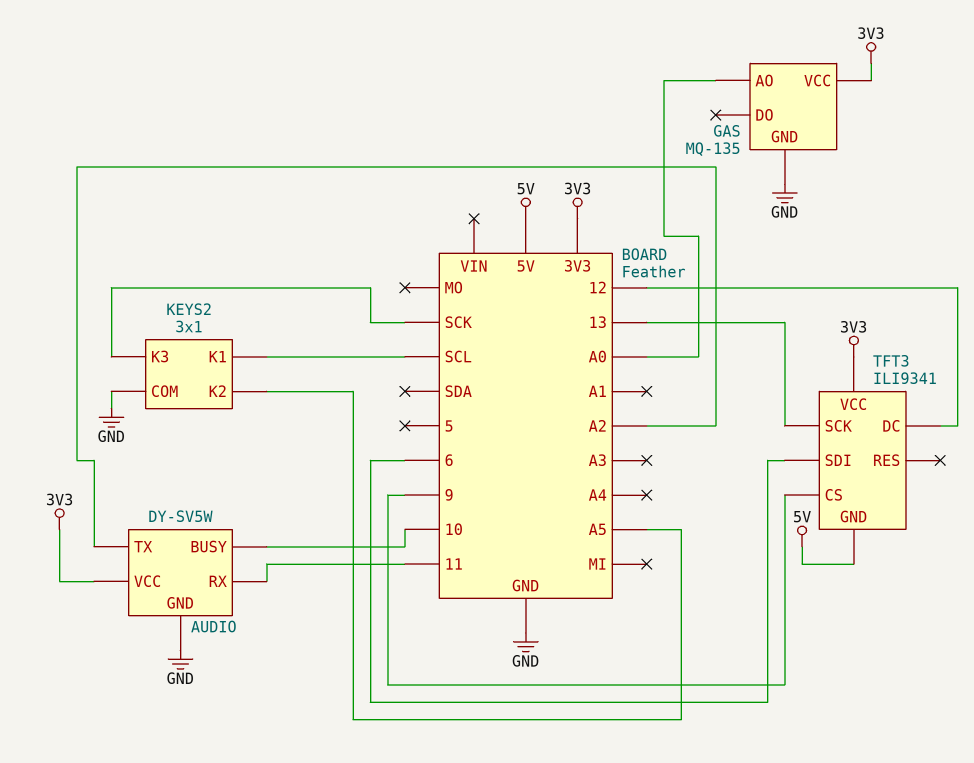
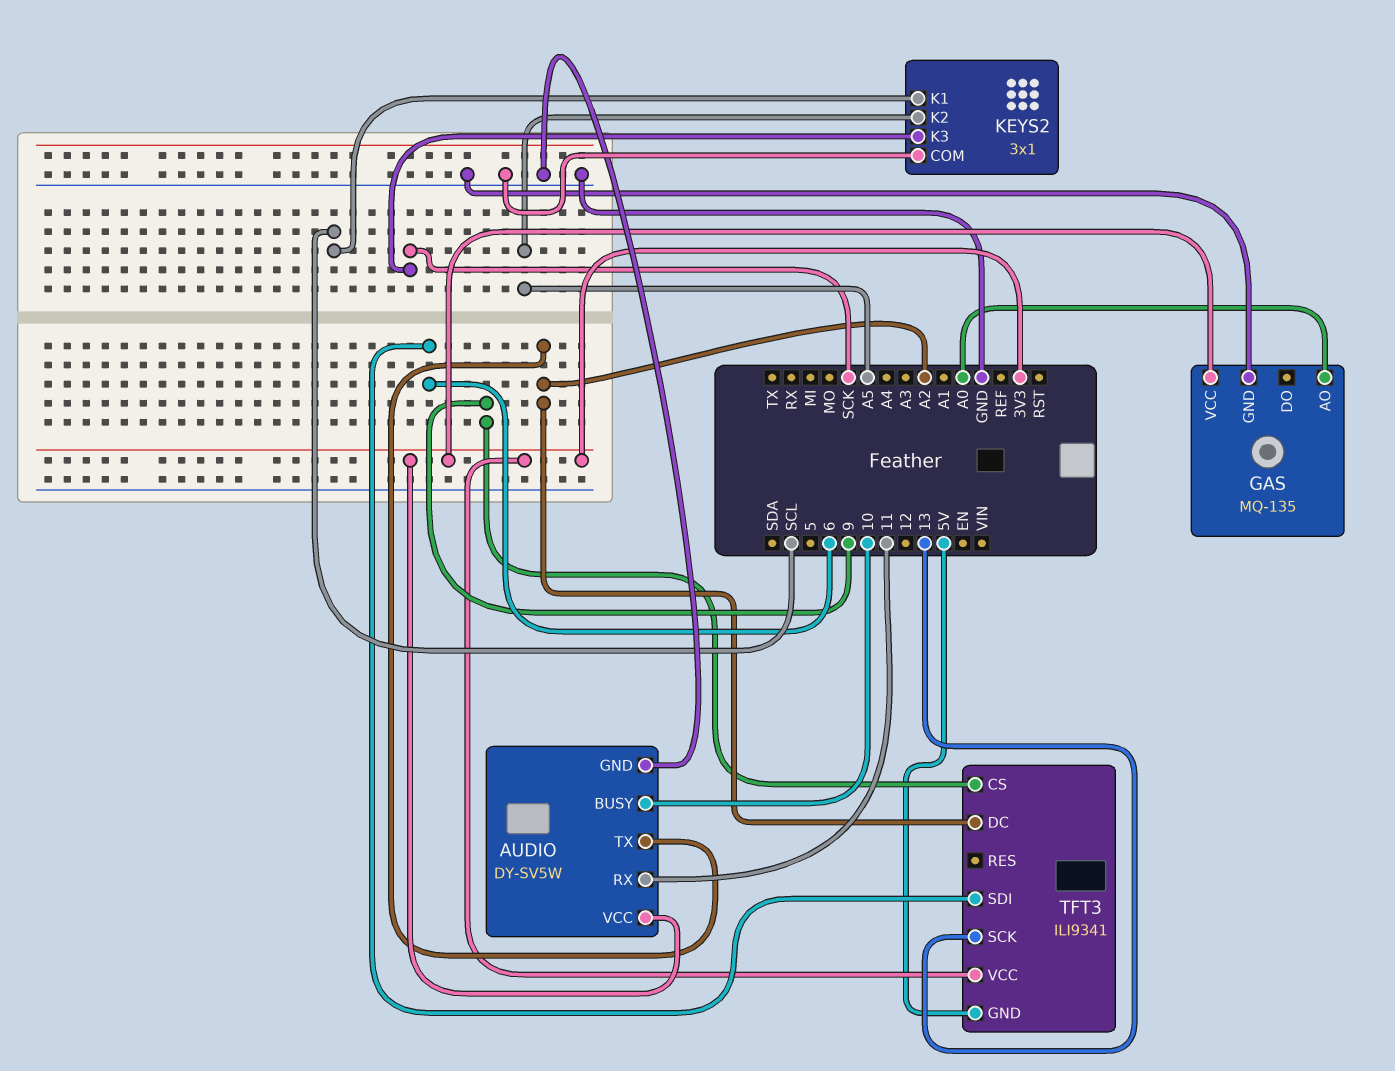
TFT3 pin DC: 12 -> A2

